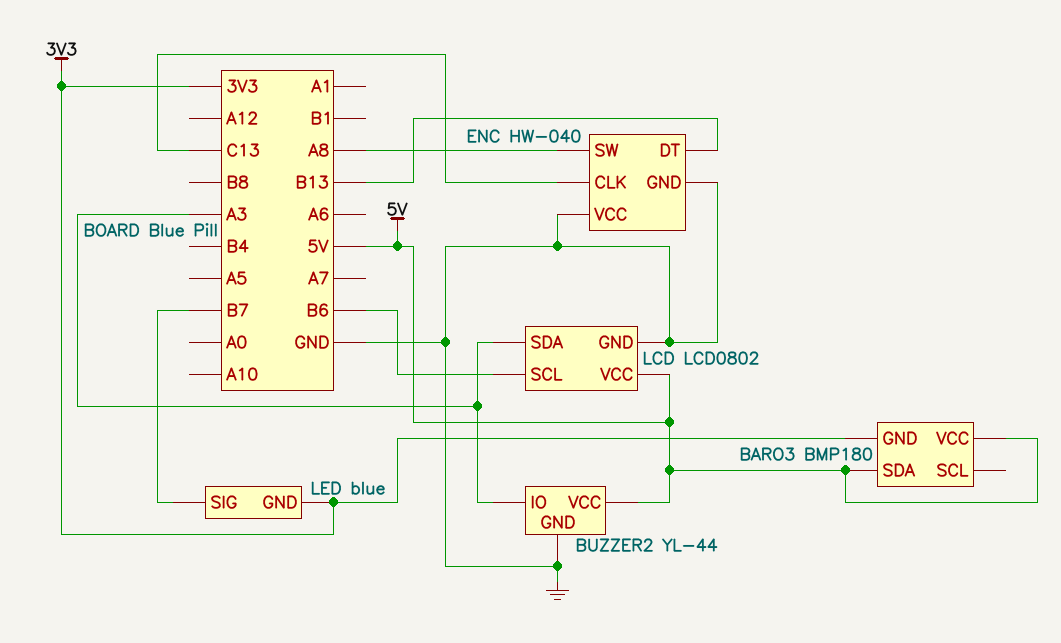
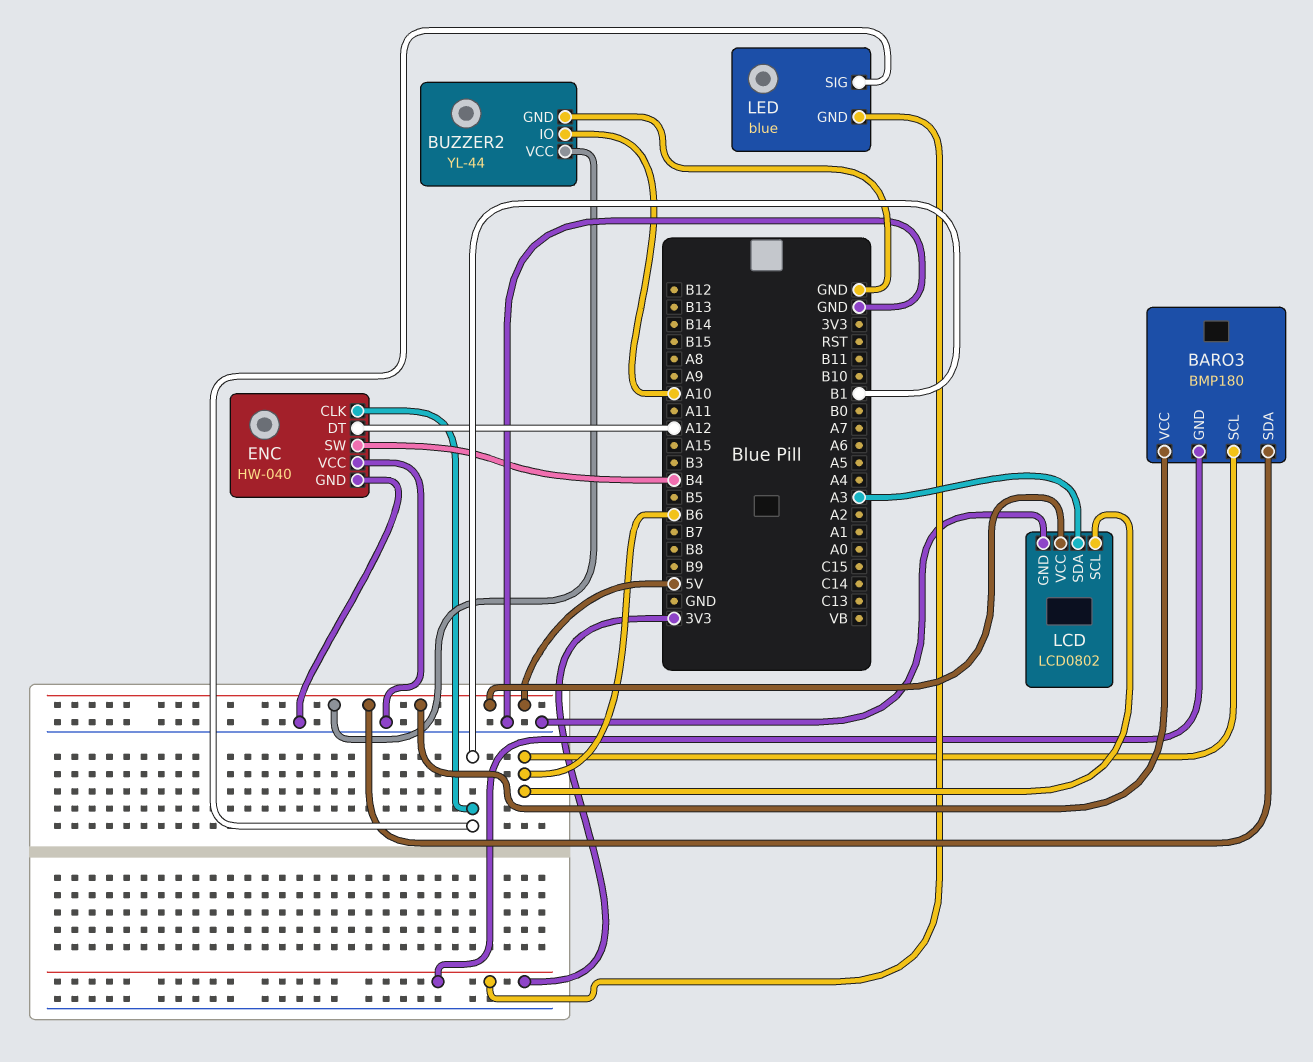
BARO3 pin SCL: none -> B6
BUZZER2 pin IO: A3 -> A10
ENC pin CLK: C13 -> B1
ENC pin DT: B13 -> A12
ENC pin SW: A8 -> B4
LED pin SIG: B7 -> B1

